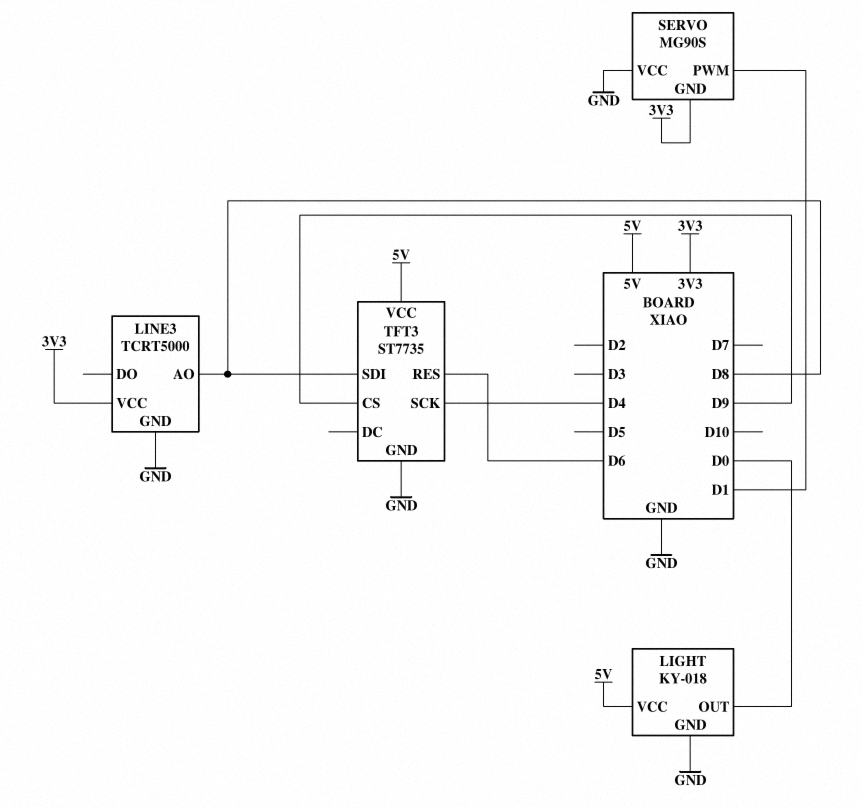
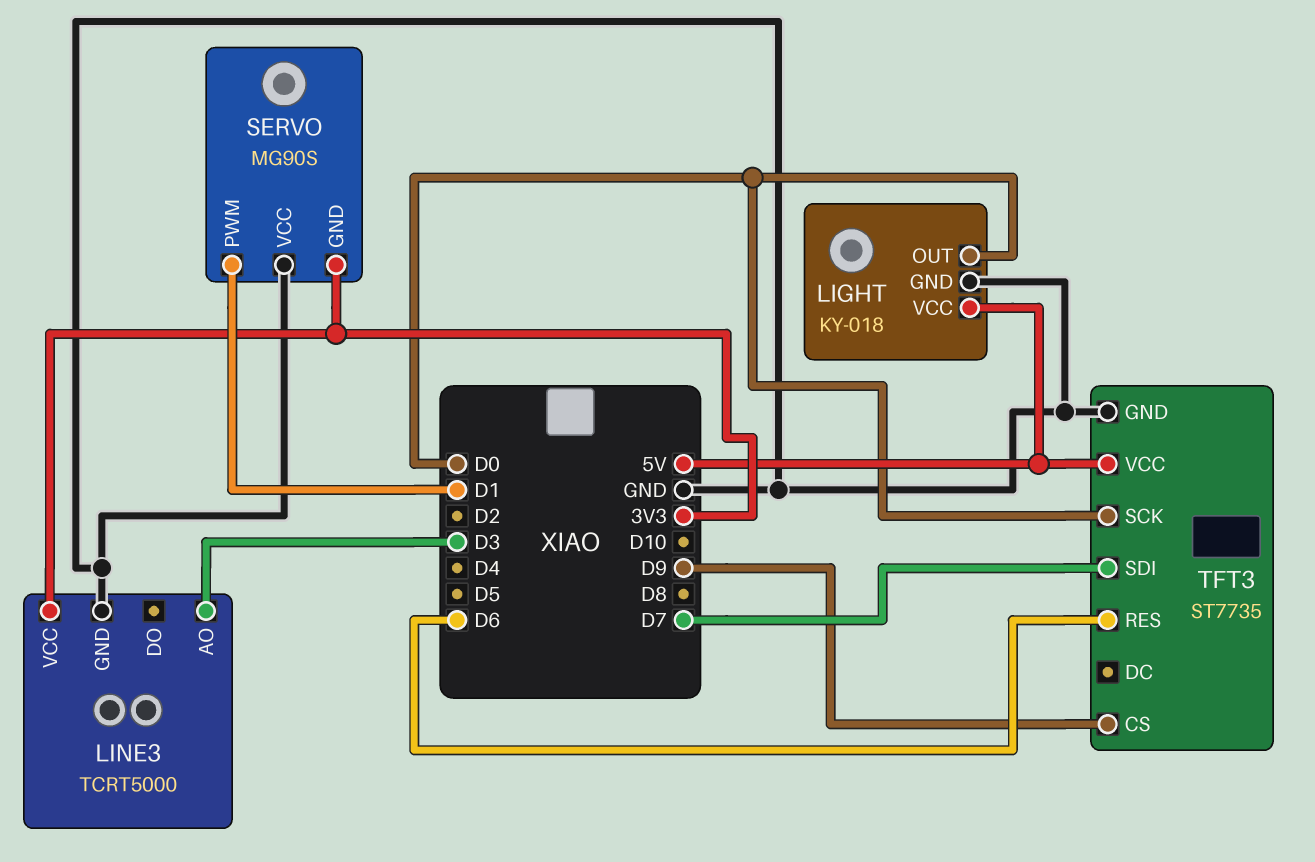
LINE3 pin AO: D8 -> D3
TFT3 pin SCK: D4 -> D0
TFT3 pin SDI: D8 -> D7

